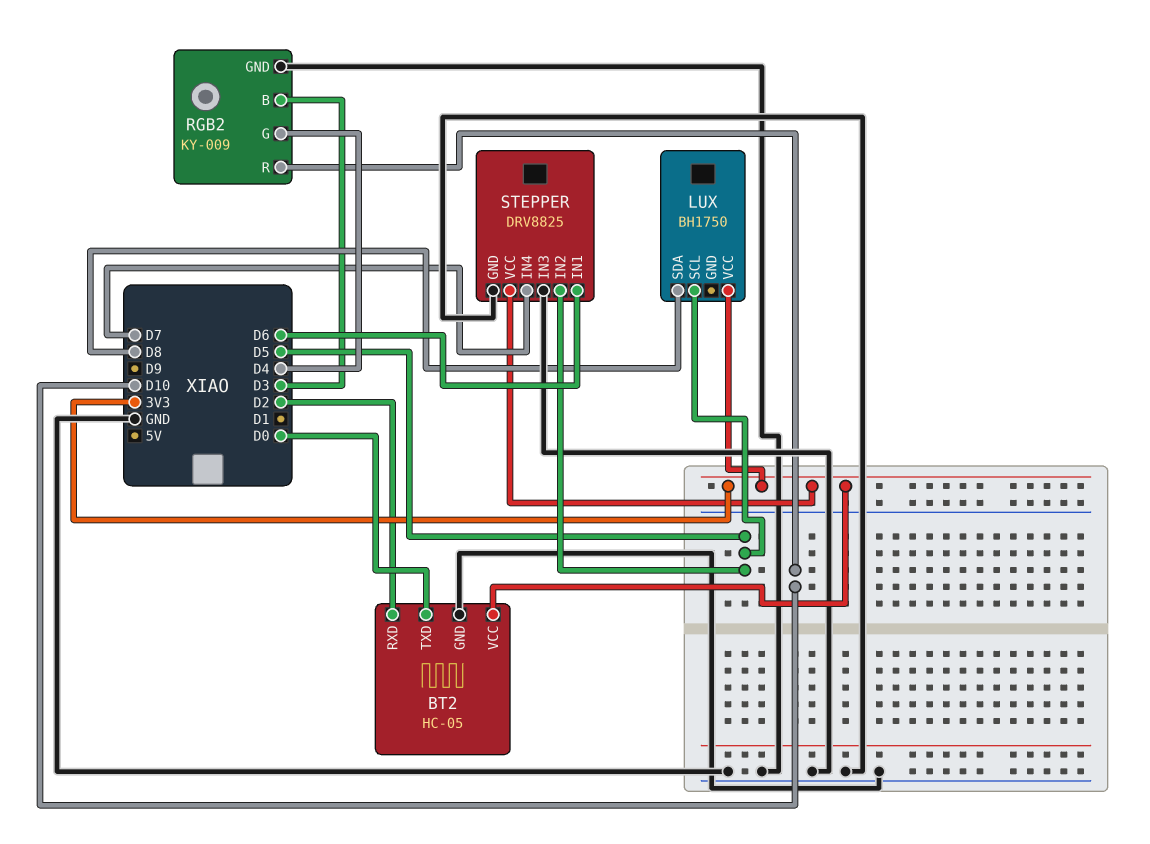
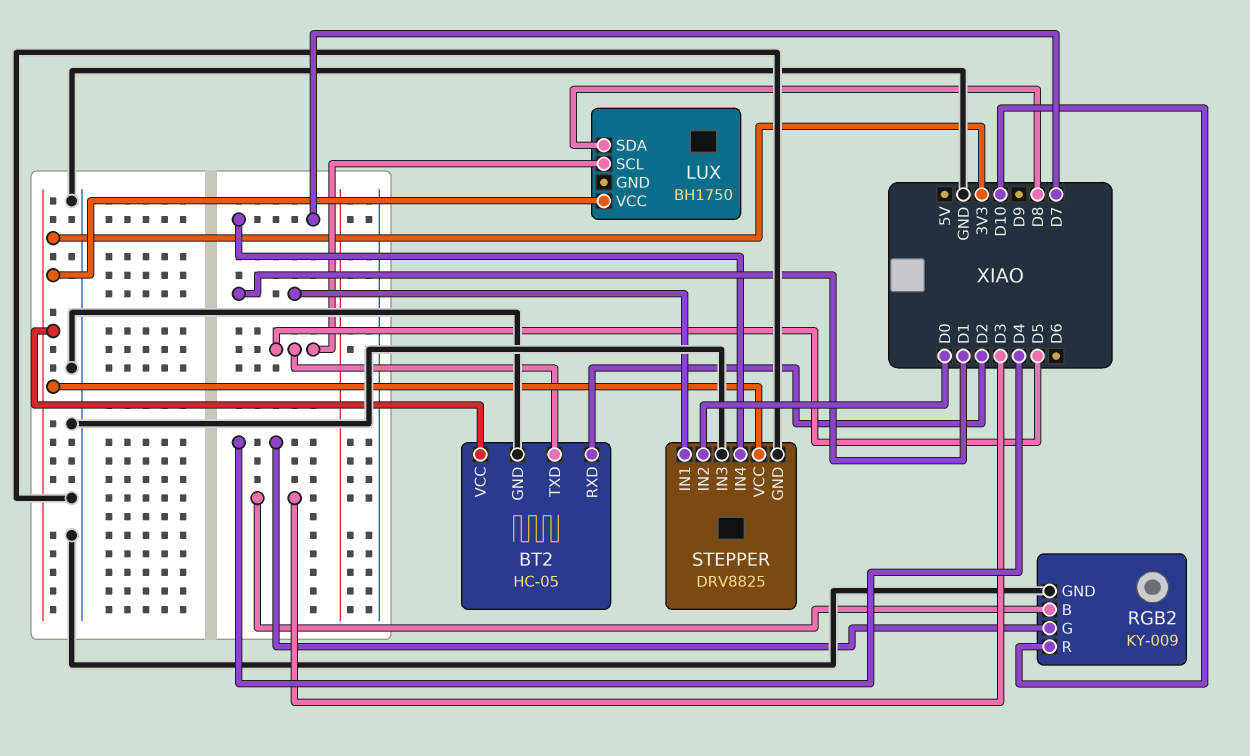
BT2 pin TXD: D0 -> D5
STEPPER pin IN1: D6 -> D1
STEPPER pin IN2: D5 -> D0

